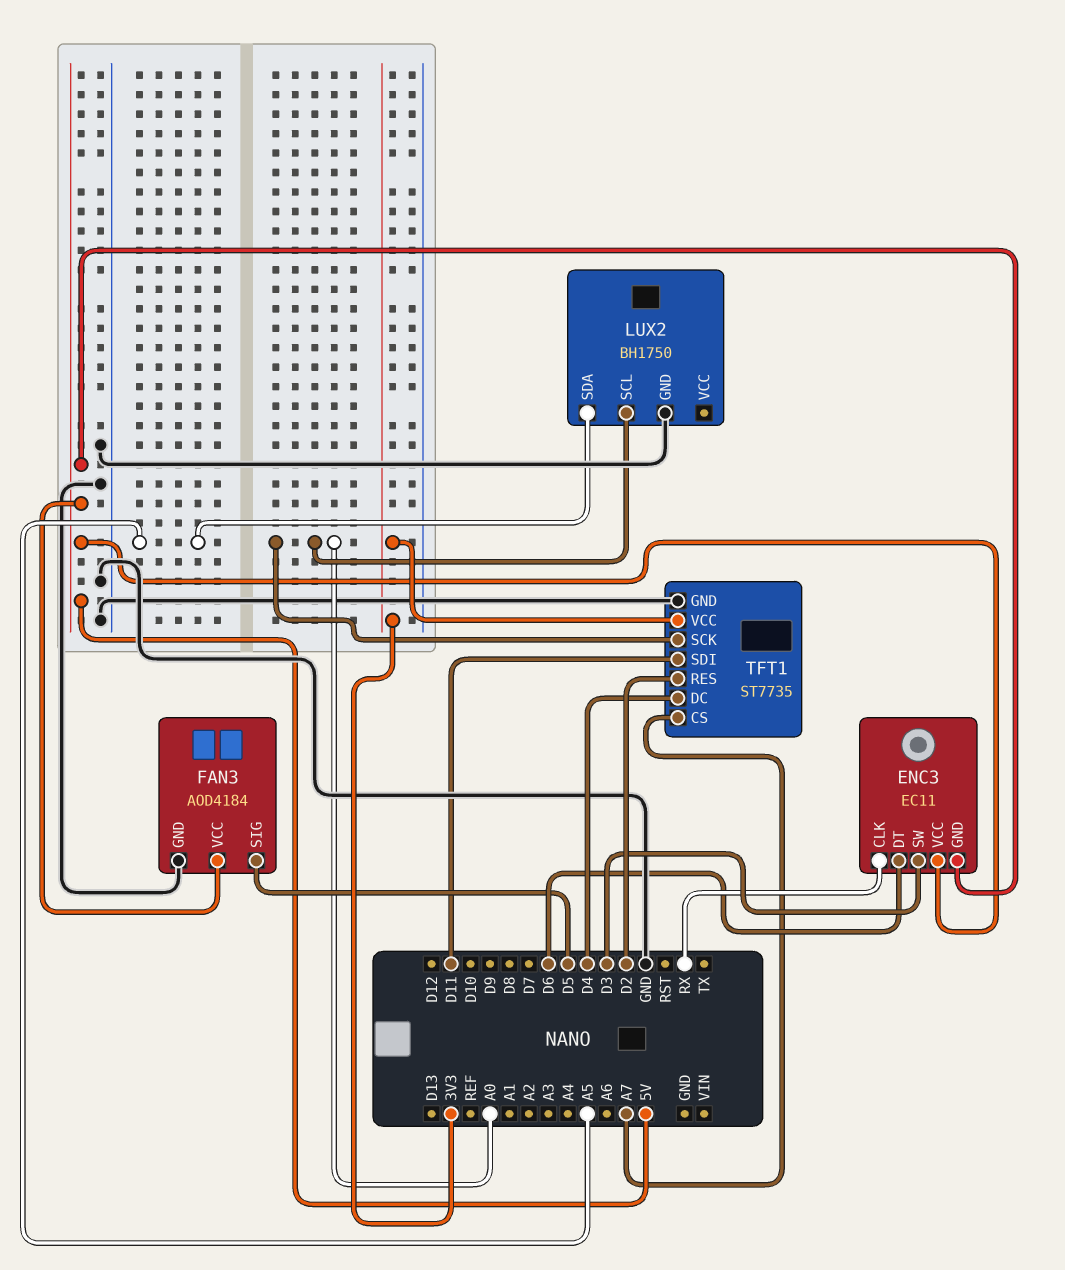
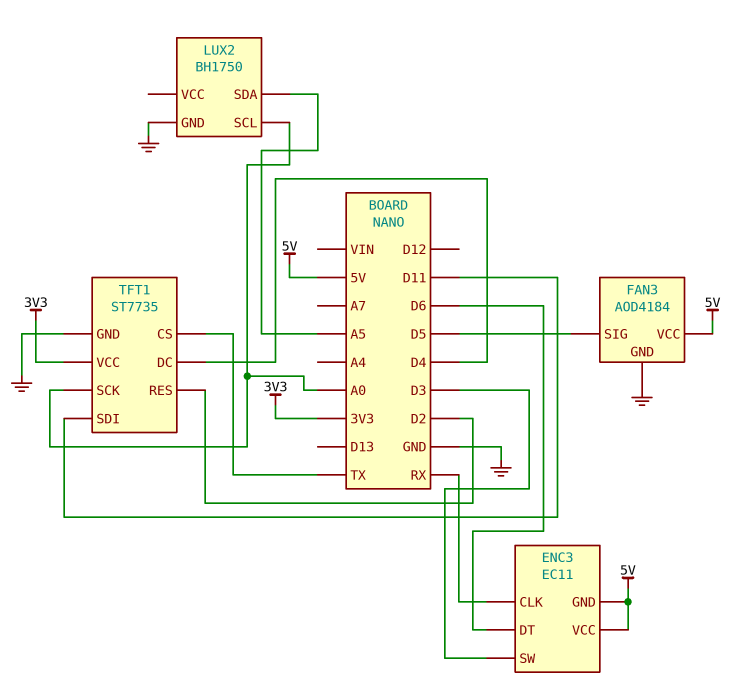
TFT1 pin CS: A7 -> TX

